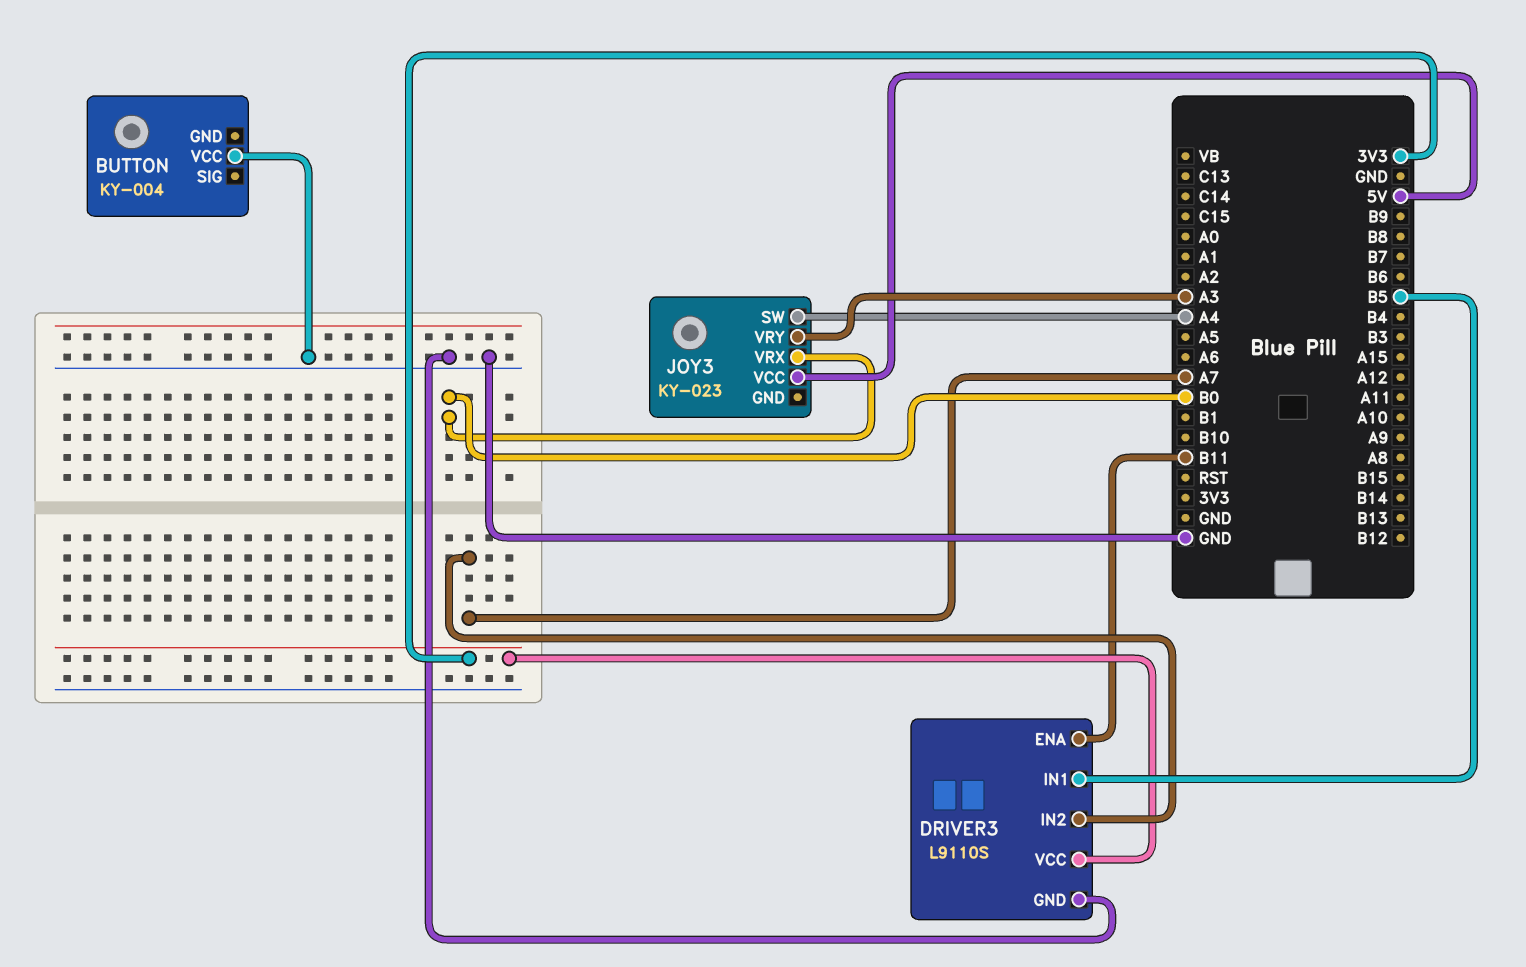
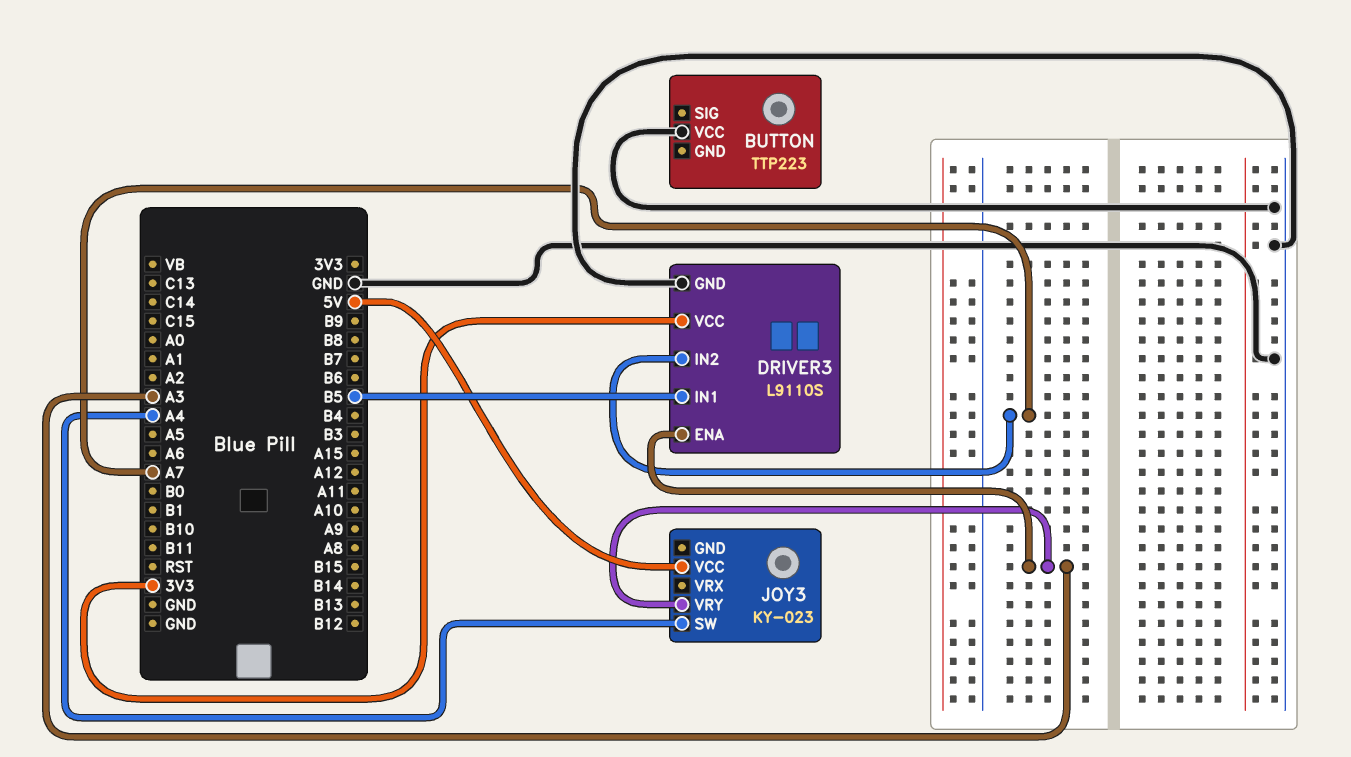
BUTTON: KY-004 -> TTP223
DRIVER3 pin ENA: B11 -> A3
JOY3 pin VRX: B0 -> none

